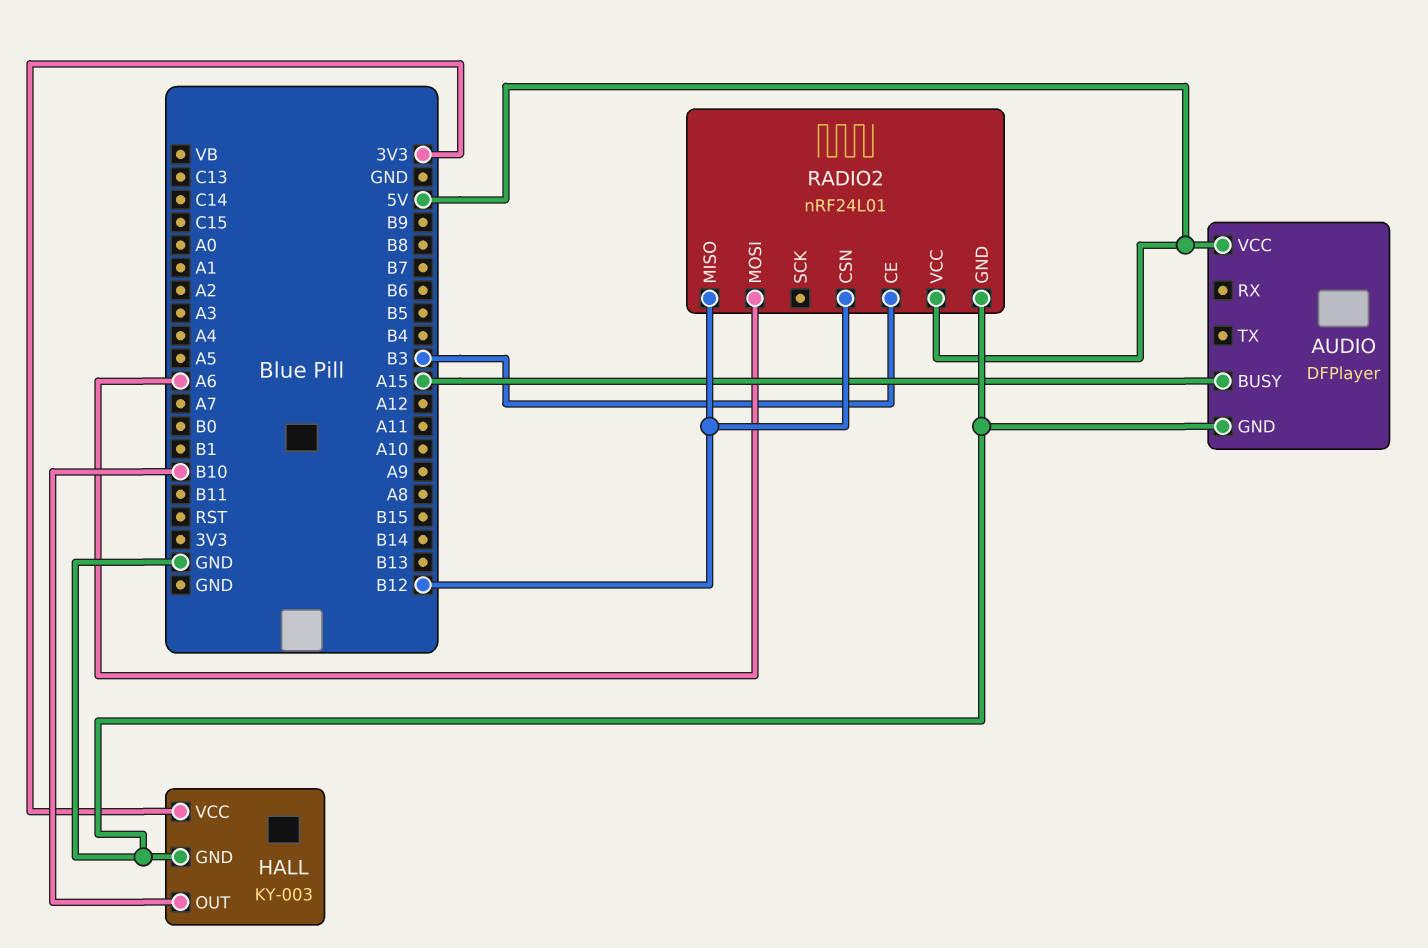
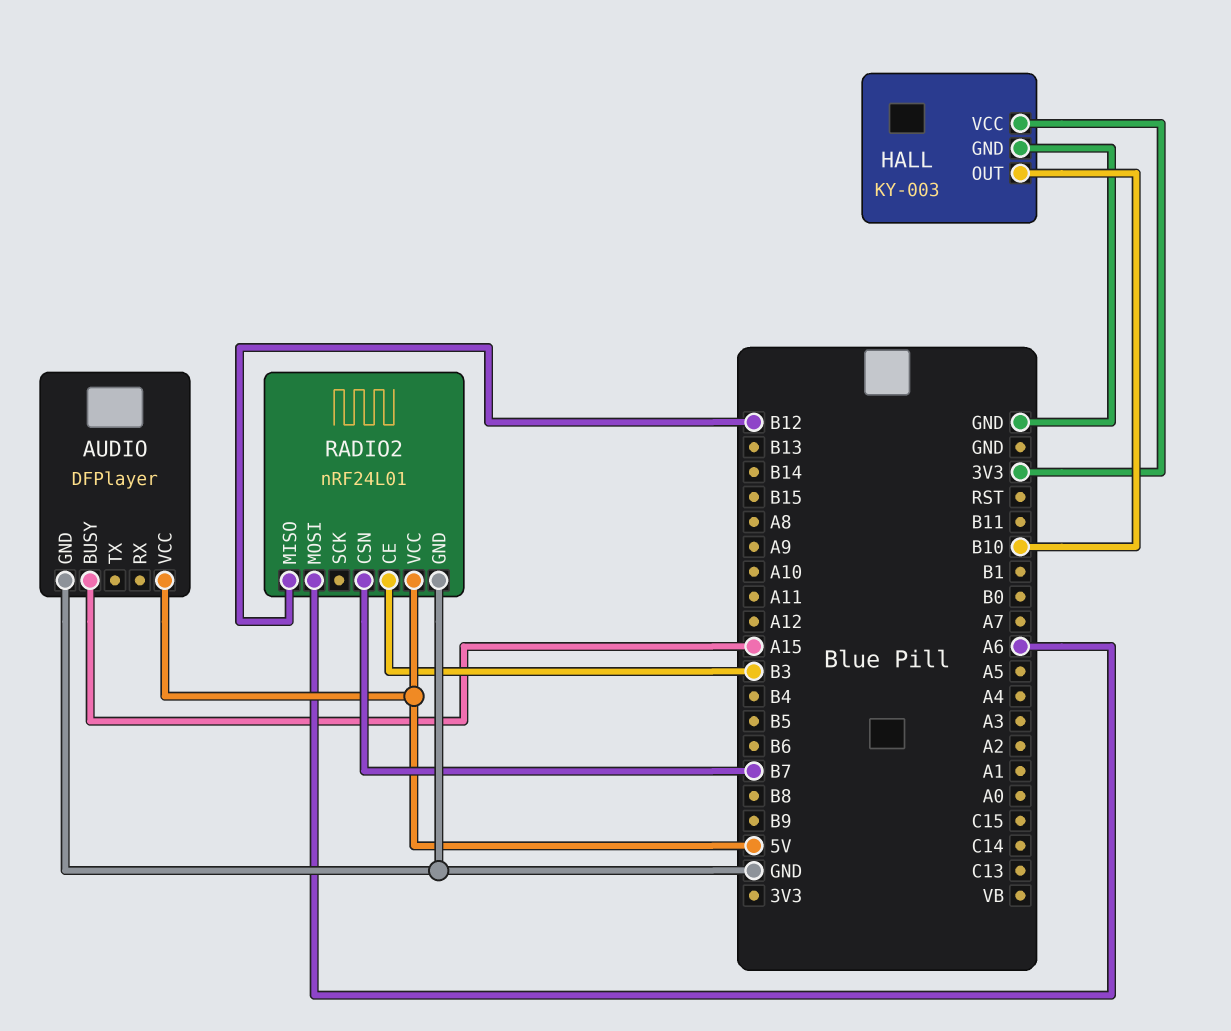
RADIO2 pin CSN: B12 -> B7

